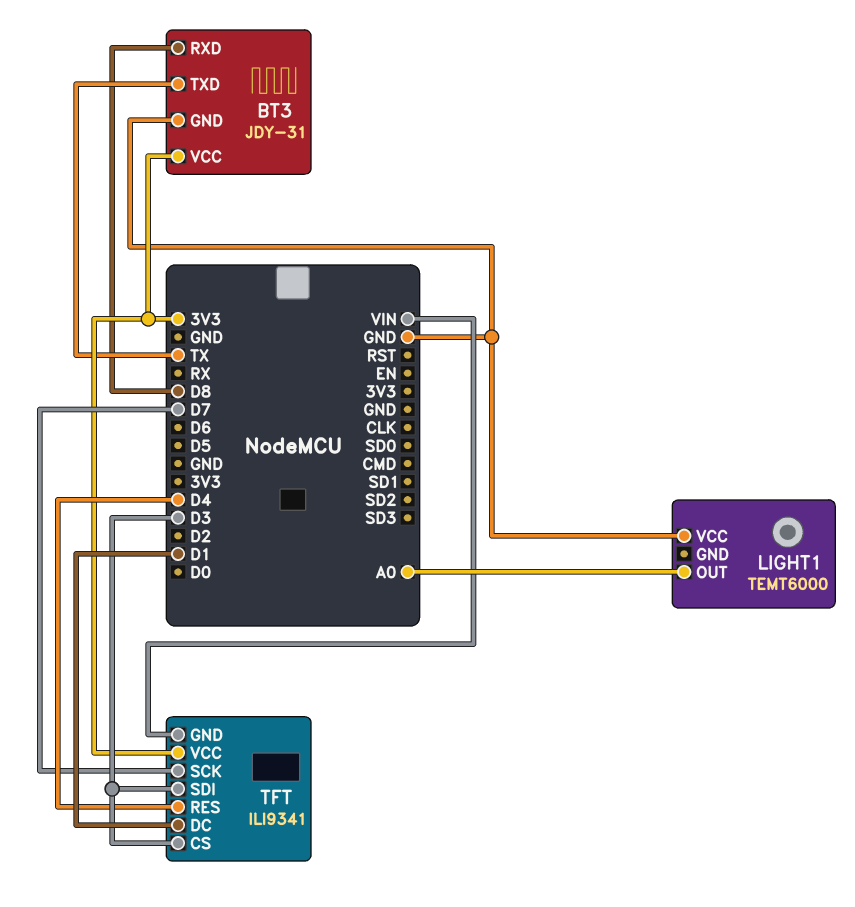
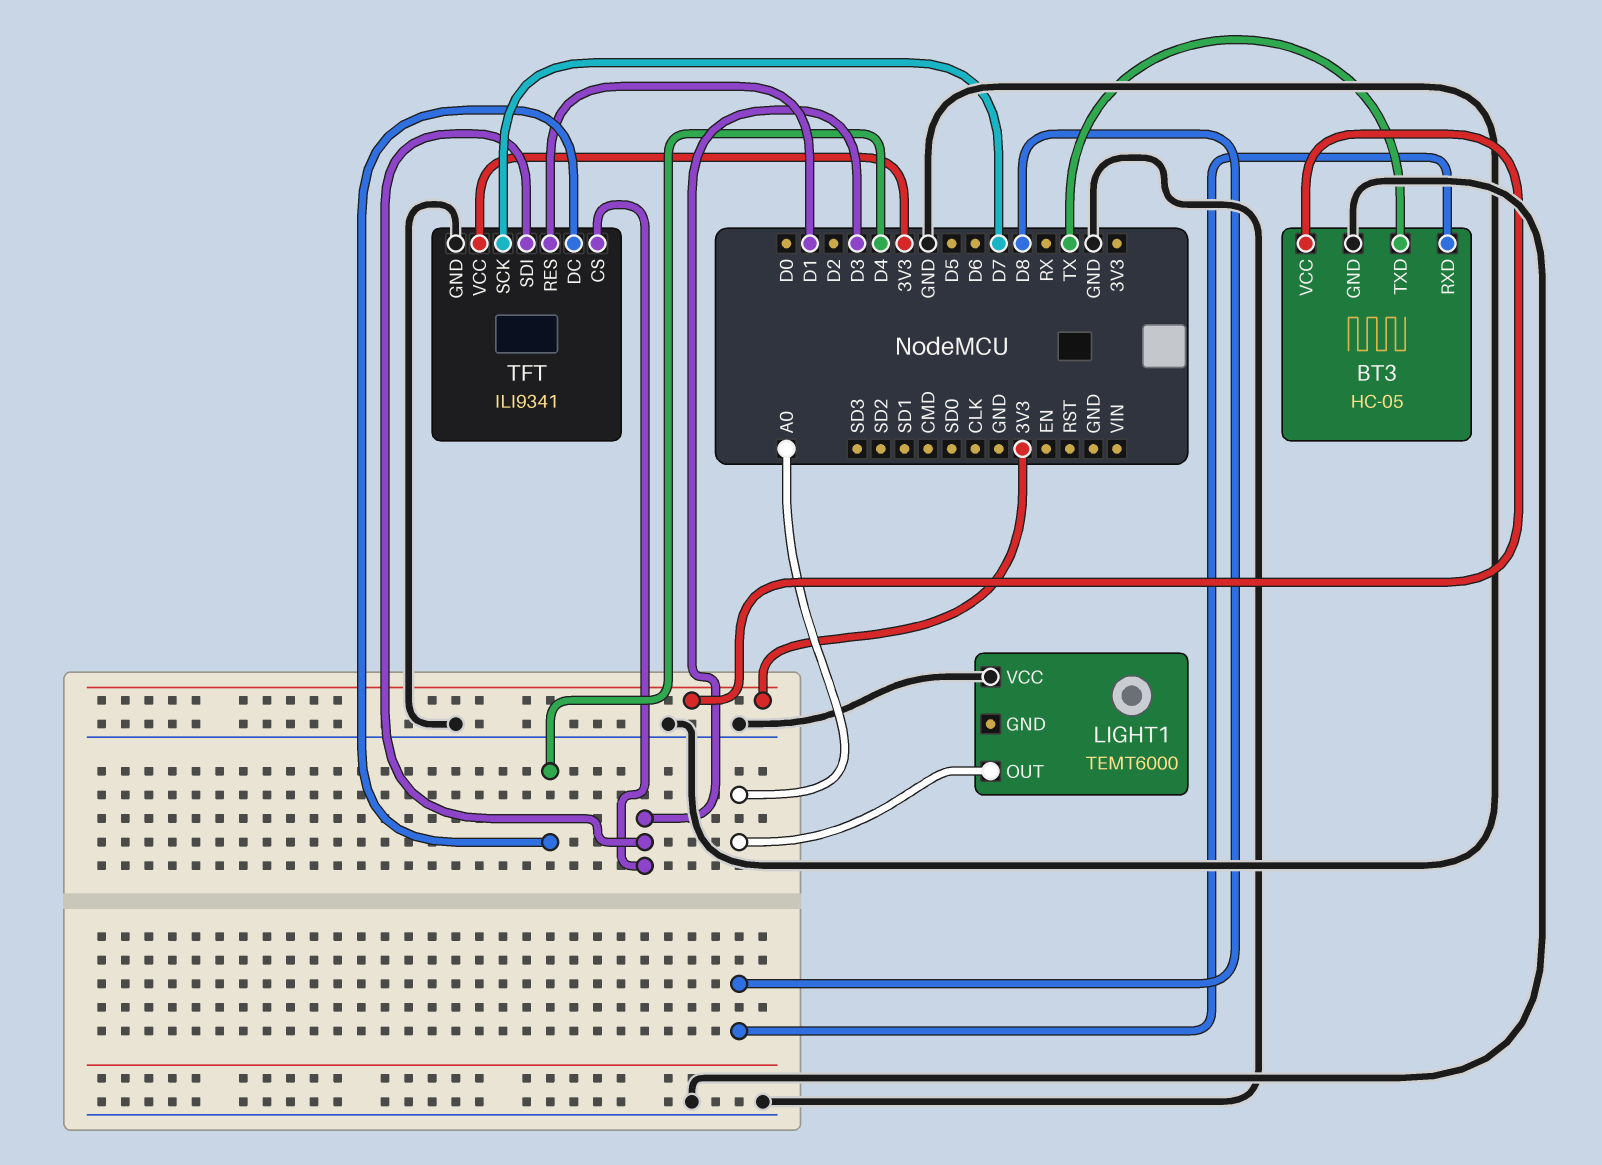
BT3: JDY-31 -> HC-05
TFT pin DC: D1 -> D4
TFT pin GND: VIN -> GND
TFT pin RES: D4 -> D1

